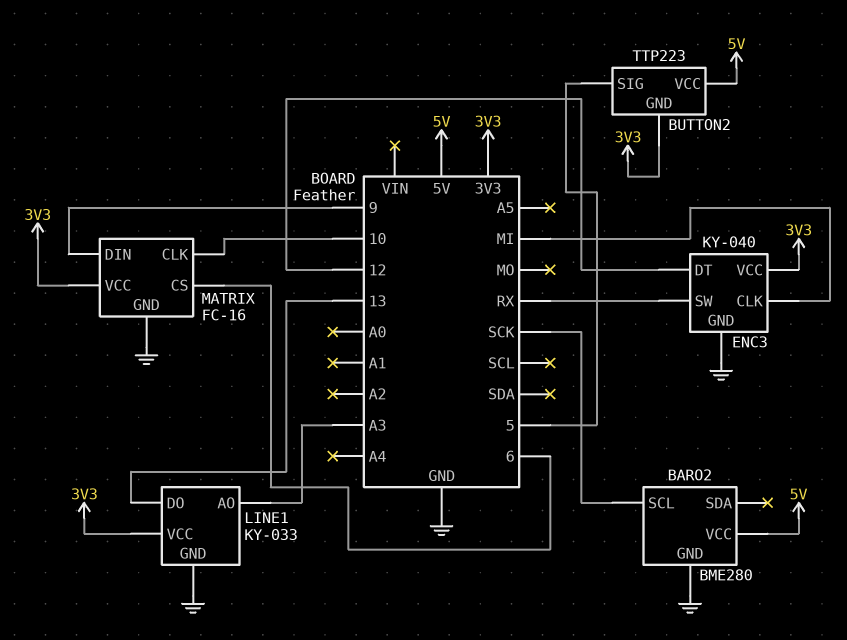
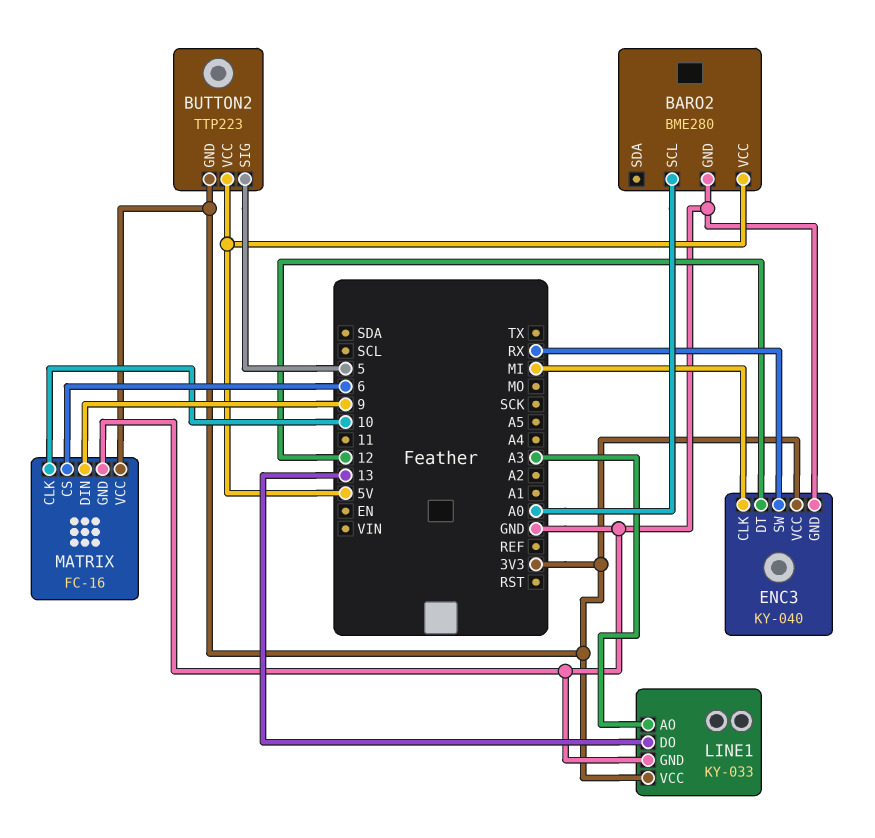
BARO2 pin SCL: SCK -> A0

